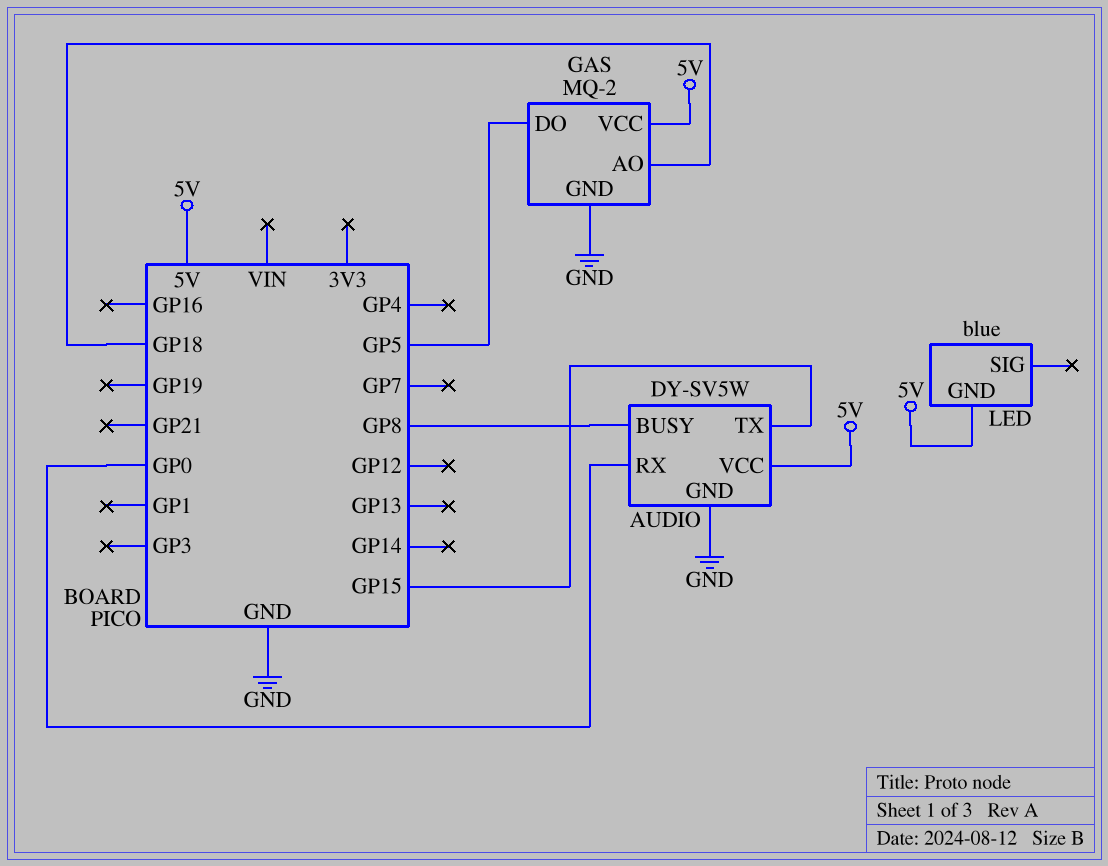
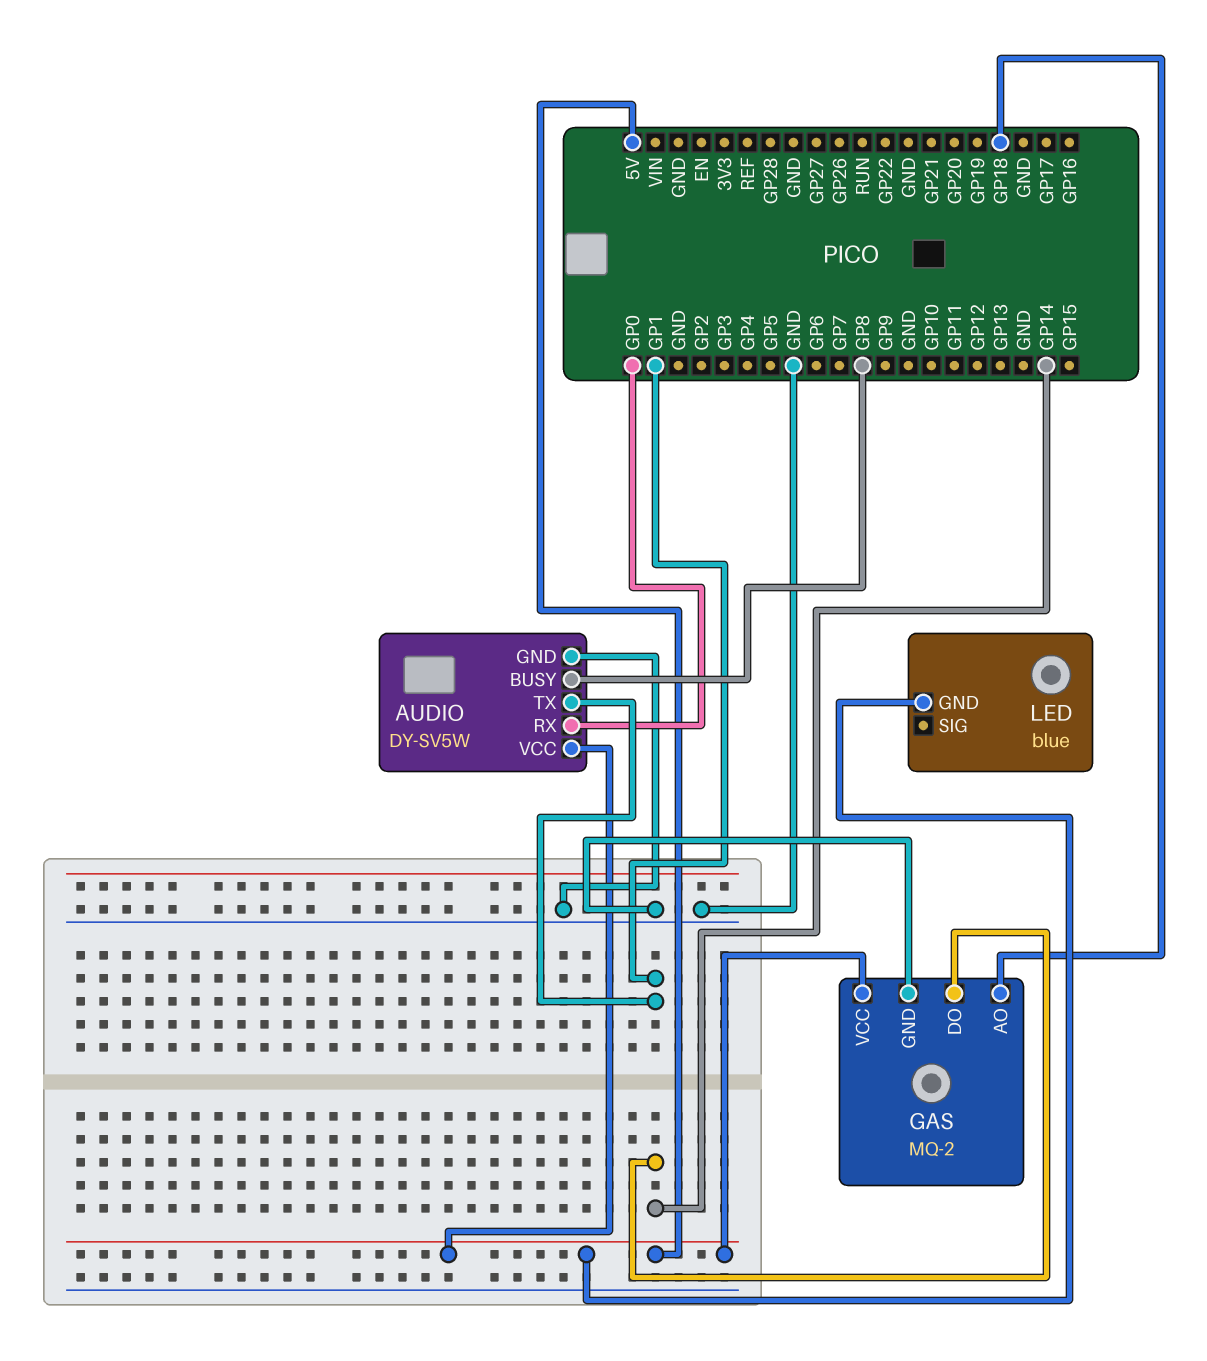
AUDIO pin TX: GP15 -> GP1
GAS pin DO: GP5 -> GP14

